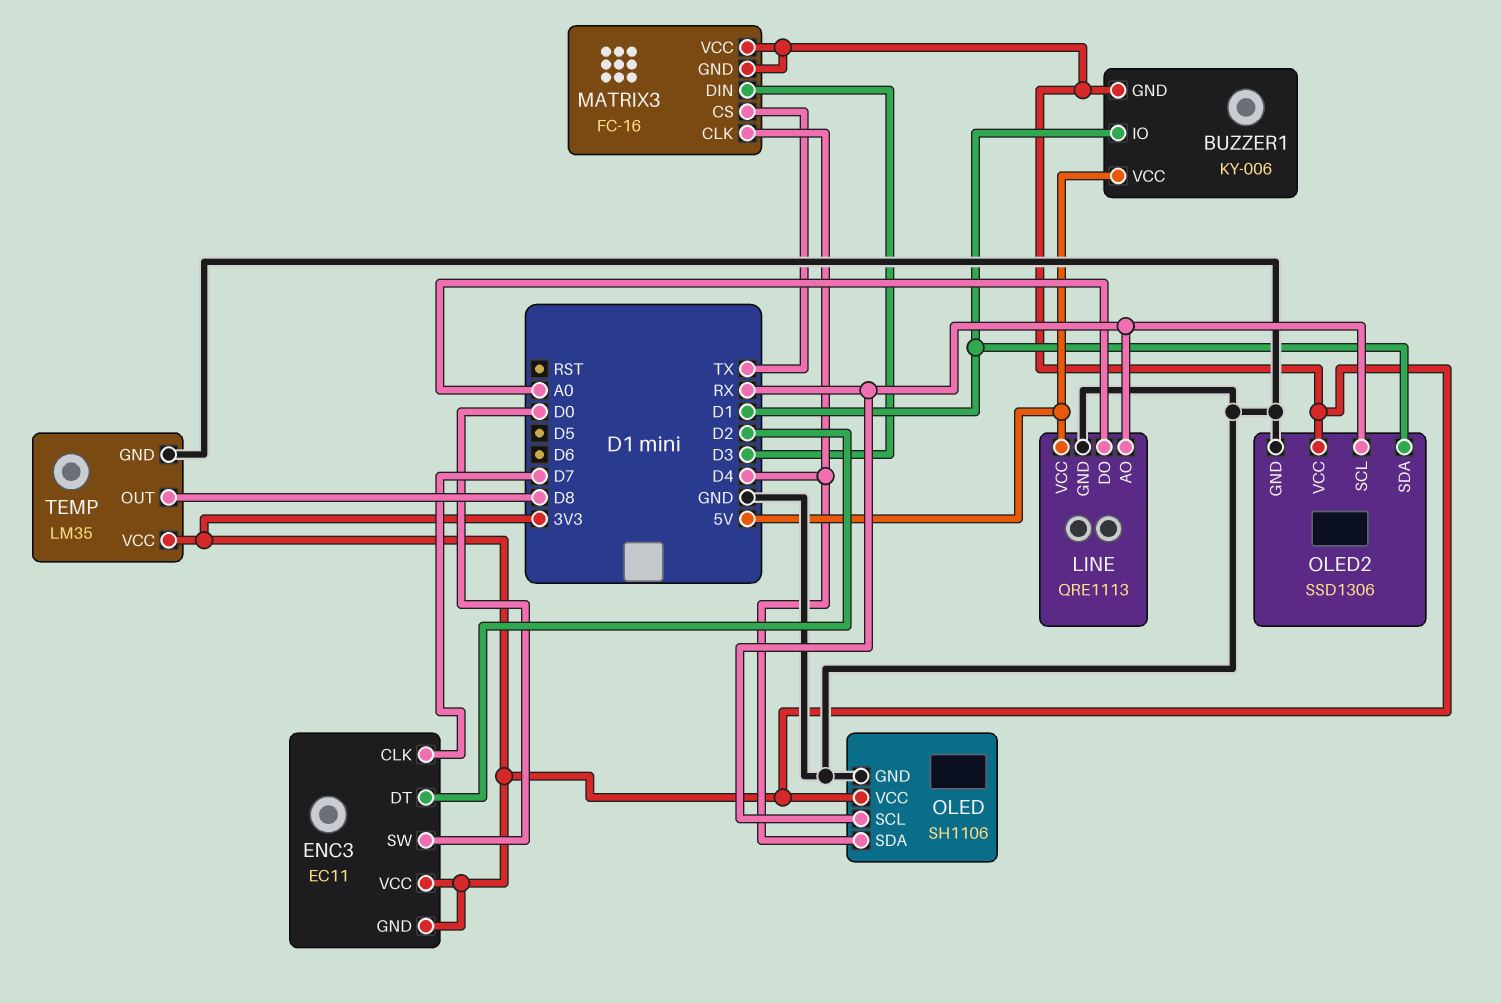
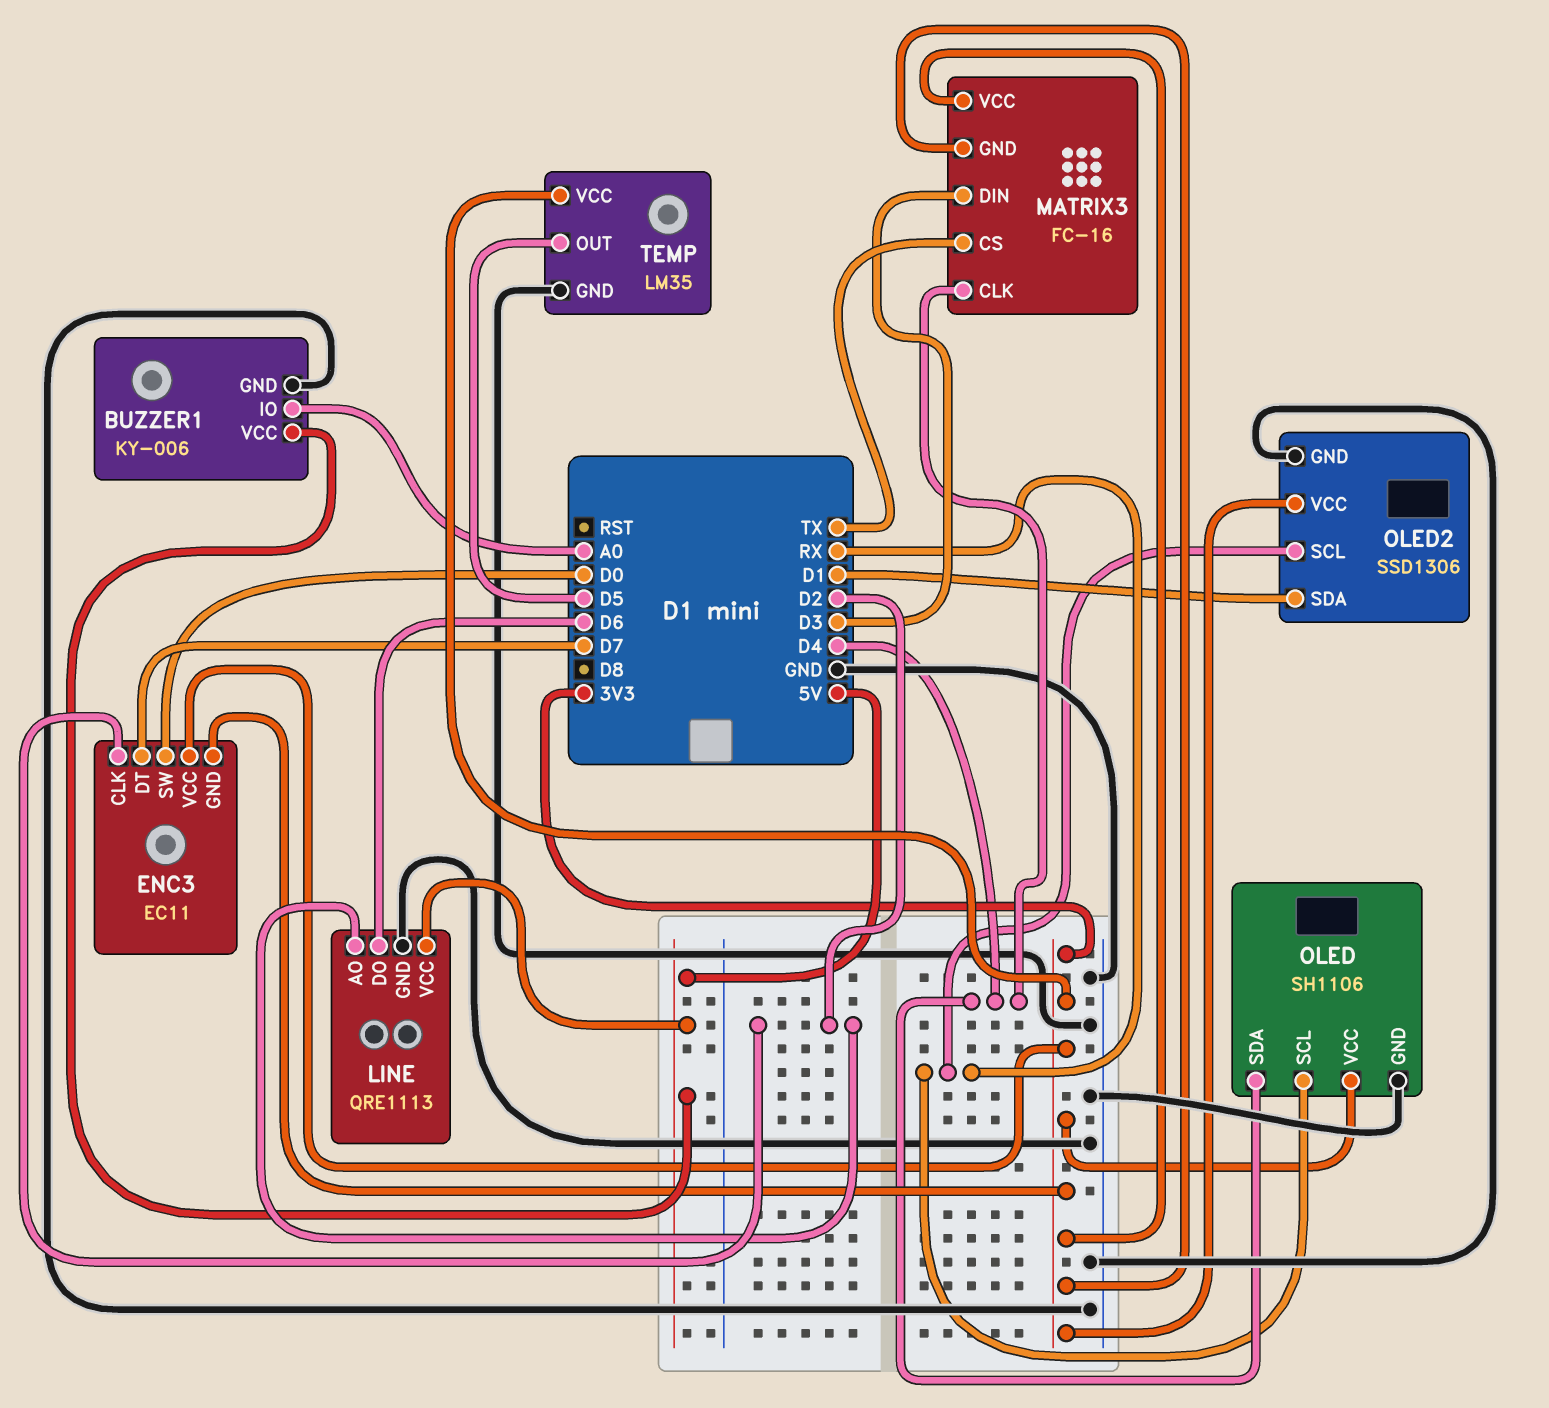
BUZZER1 pin GND: 3V3 -> GND
BUZZER1 pin IO: D1 -> A0
ENC3 pin CLK: D7 -> D2
ENC3 pin DT: D2 -> D7
LINE pin AO: RX -> D2
LINE pin DO: A0 -> D6
TEMP pin OUT: D8 -> D5

